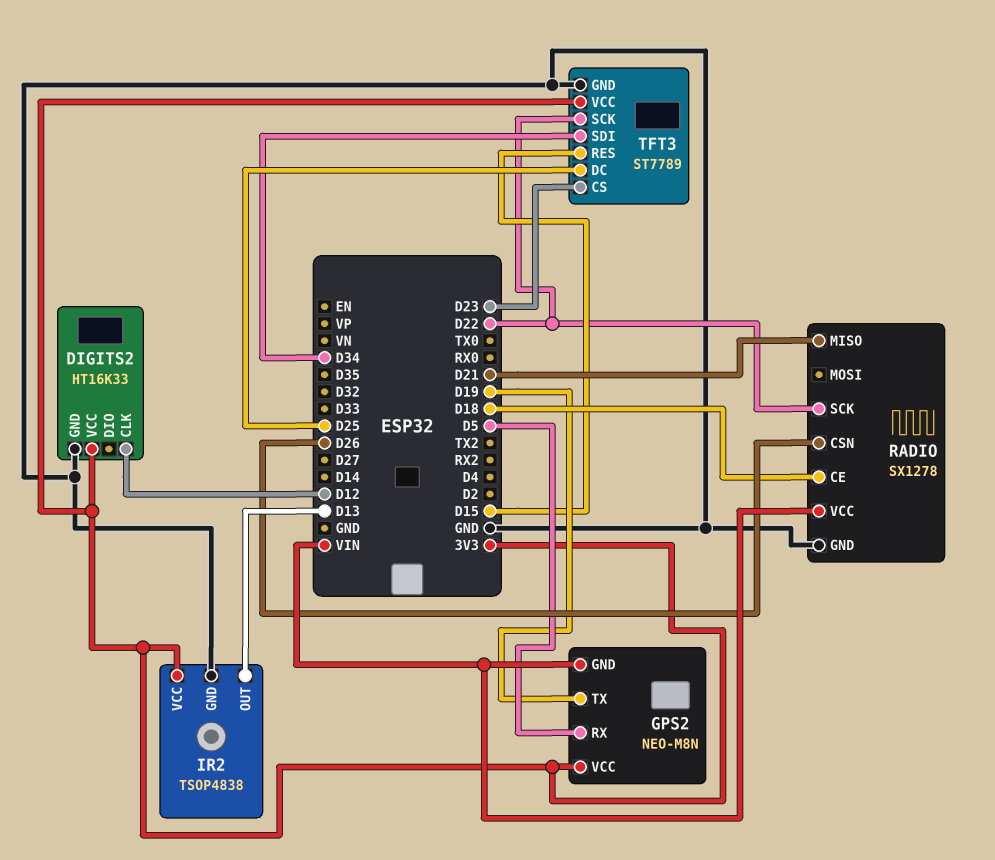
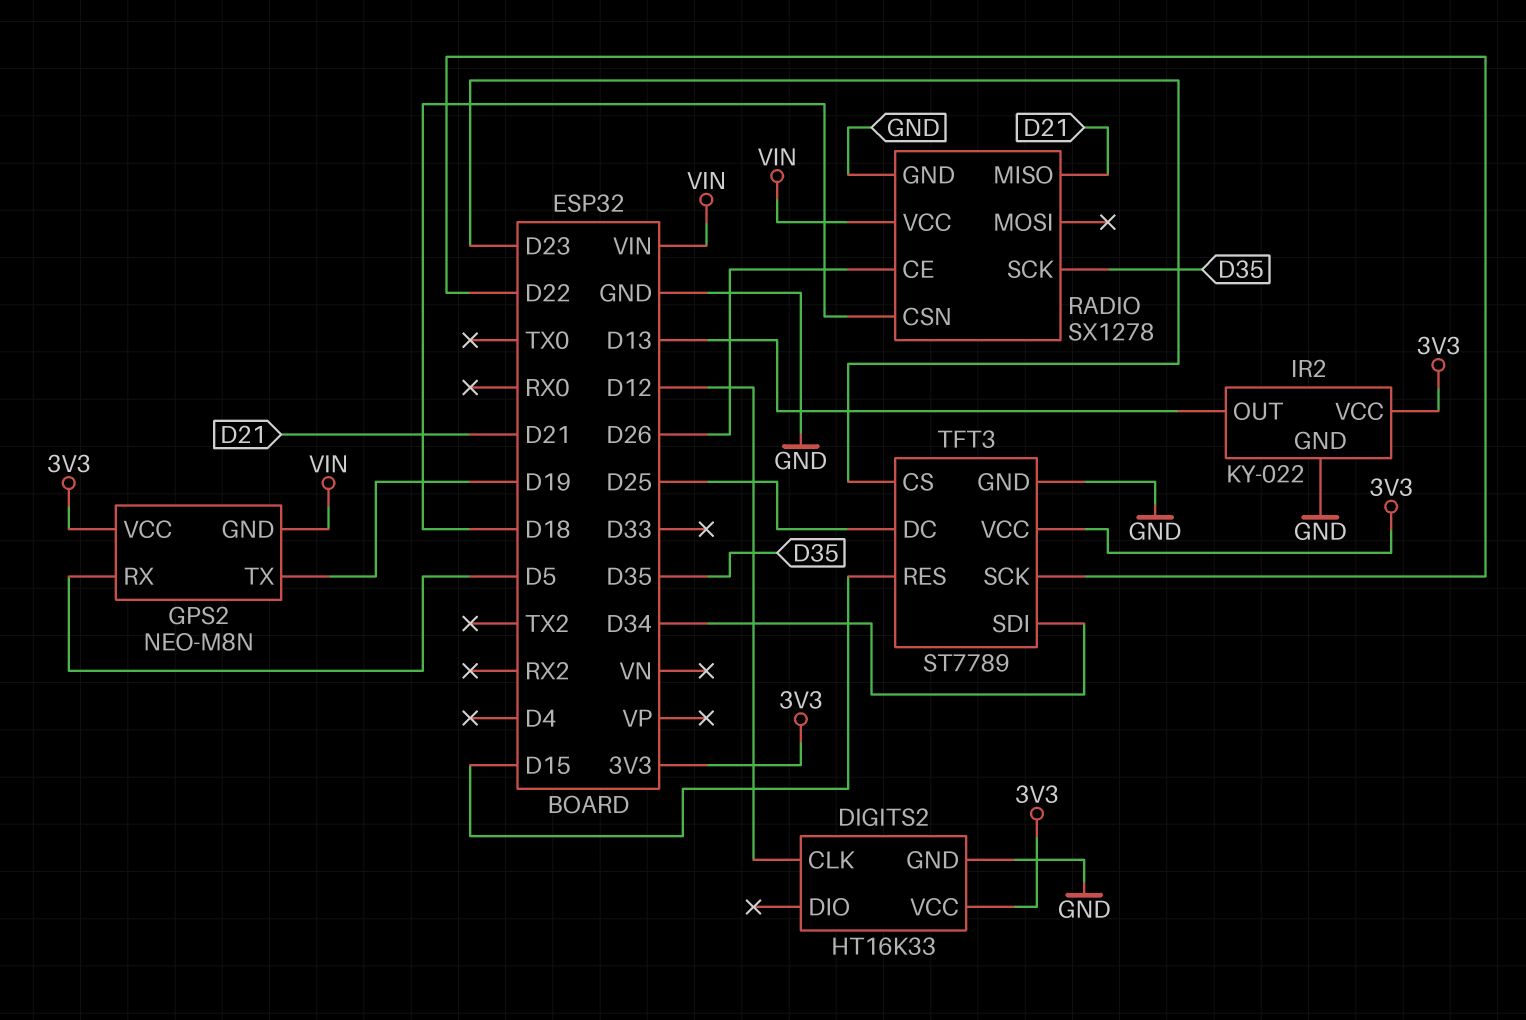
IR2: TSOP4838 -> KY-022
RADIO pin CE: D18 -> D26
RADIO pin CSN: D26 -> D18
RADIO pin SCK: D22 -> D35

